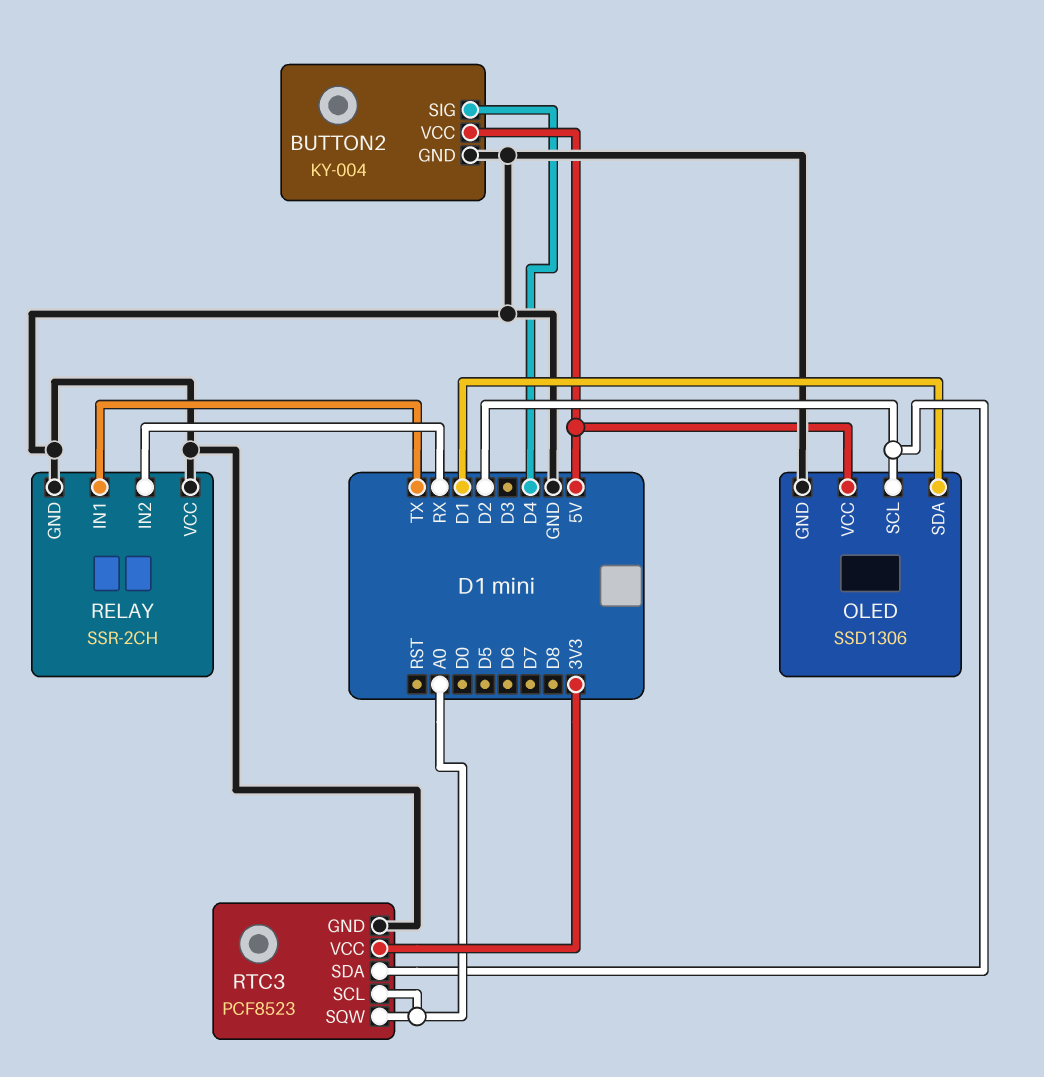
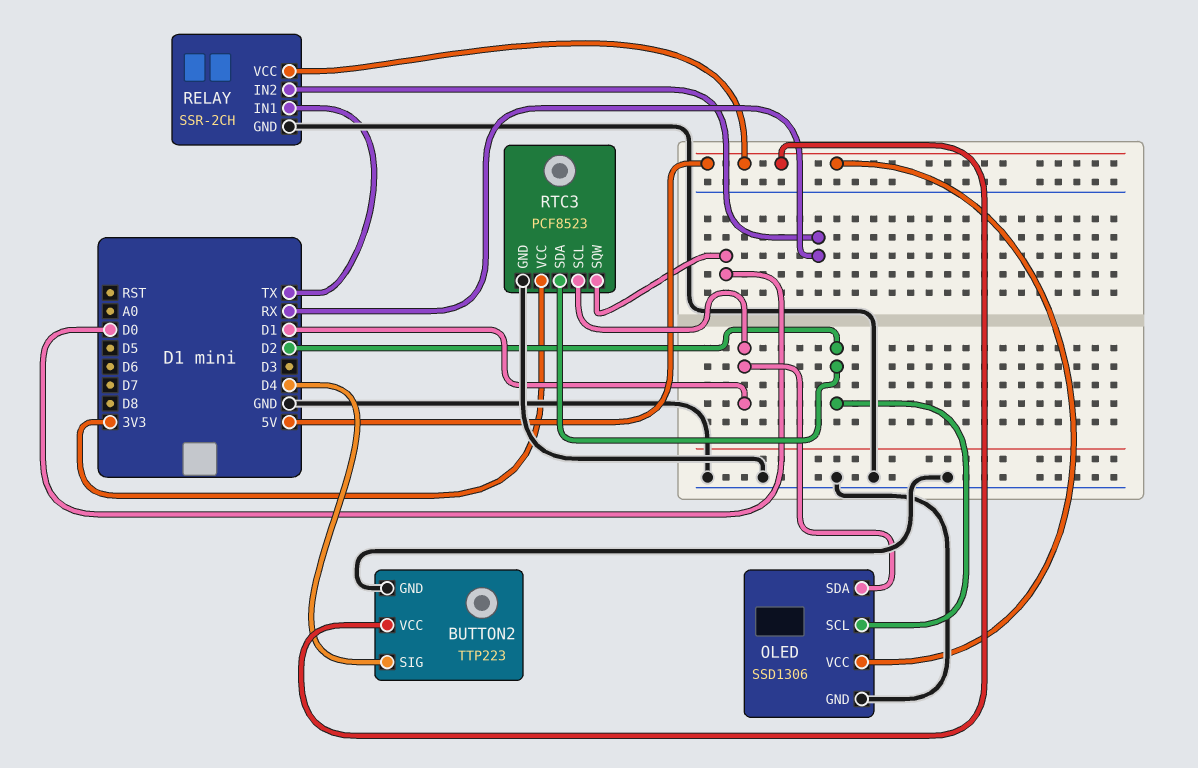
BUTTON2: KY-004 -> TTP223
RELAY pin VCC: GND -> 5V
RTC3 pin SCL: A0 -> D1
RTC3 pin SQW: A0 -> D0

